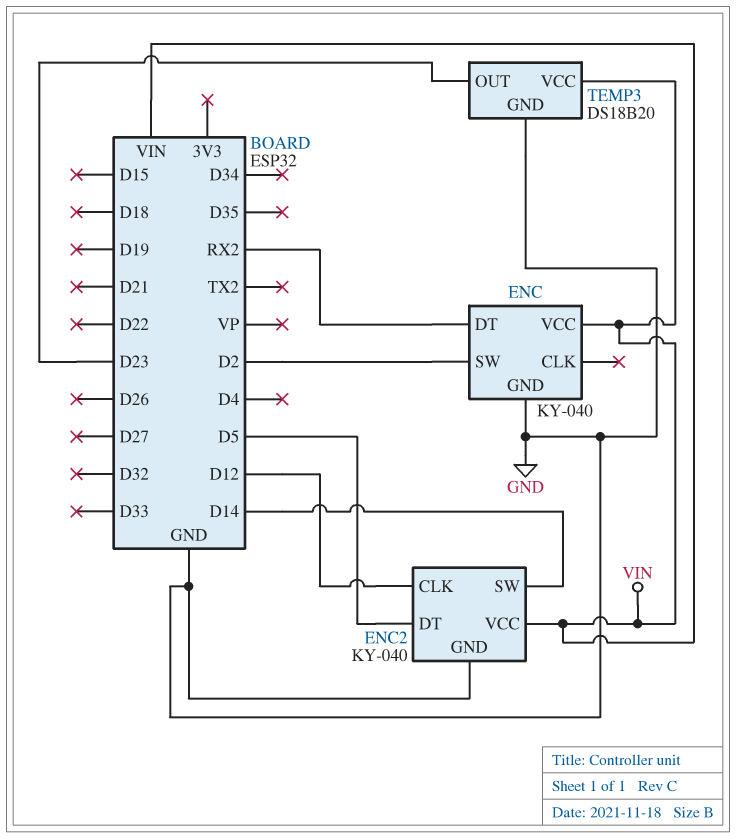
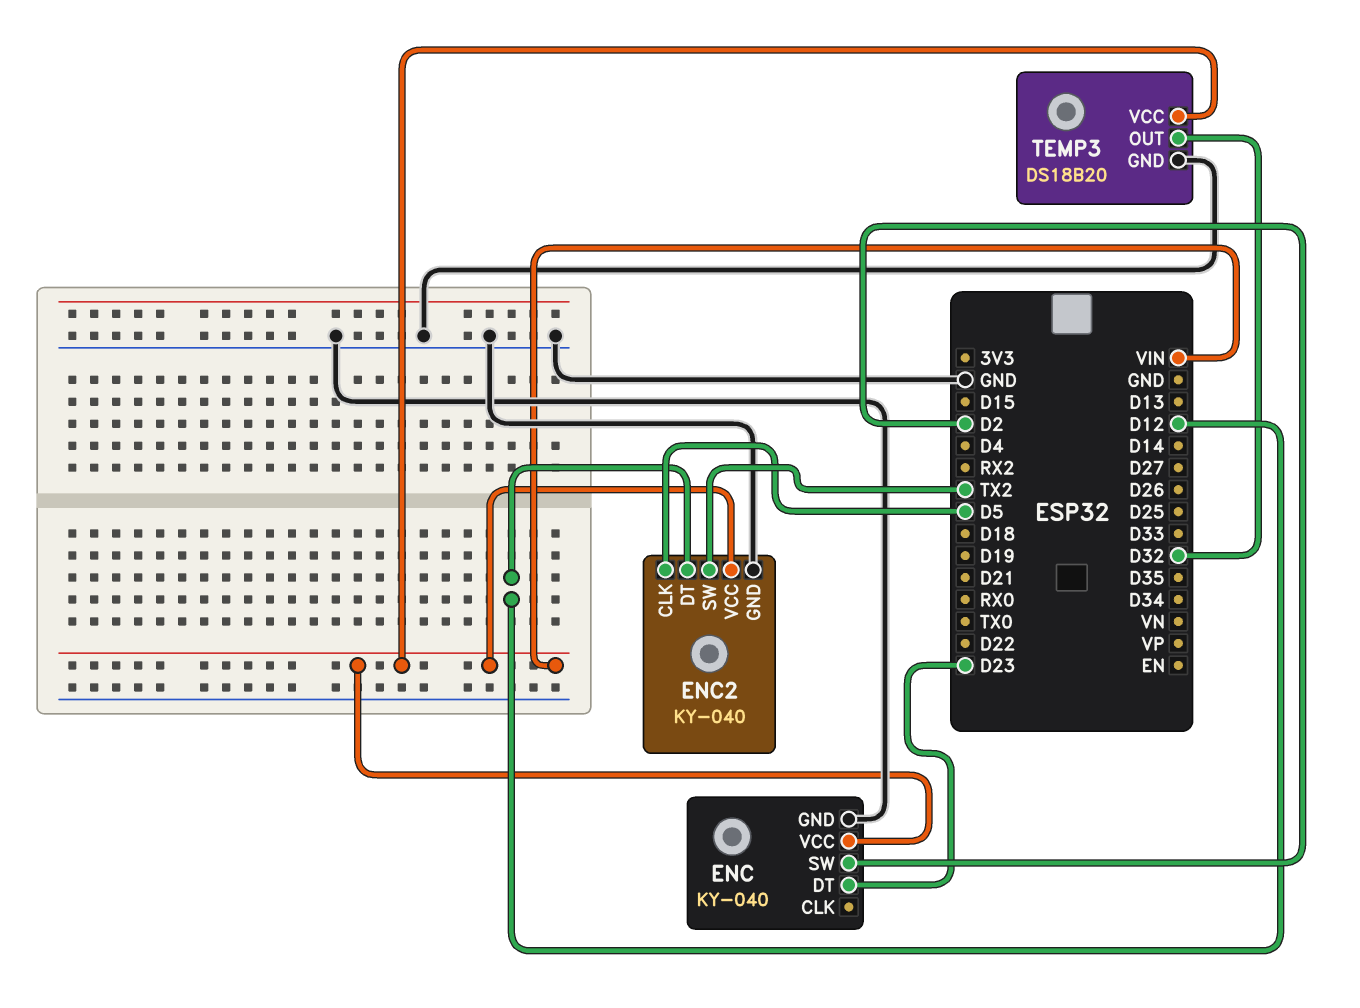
ENC pin DT: RX2 -> D23
ENC2 pin CLK: D12 -> D5
ENC2 pin DT: D5 -> D12
ENC2 pin SW: D14 -> TX2
TEMP3 pin OUT: D23 -> D32

